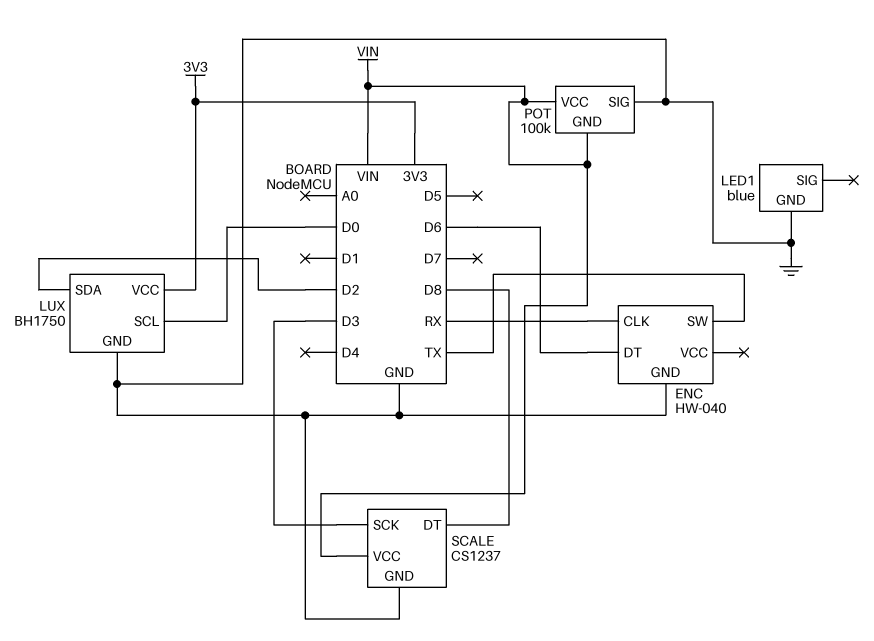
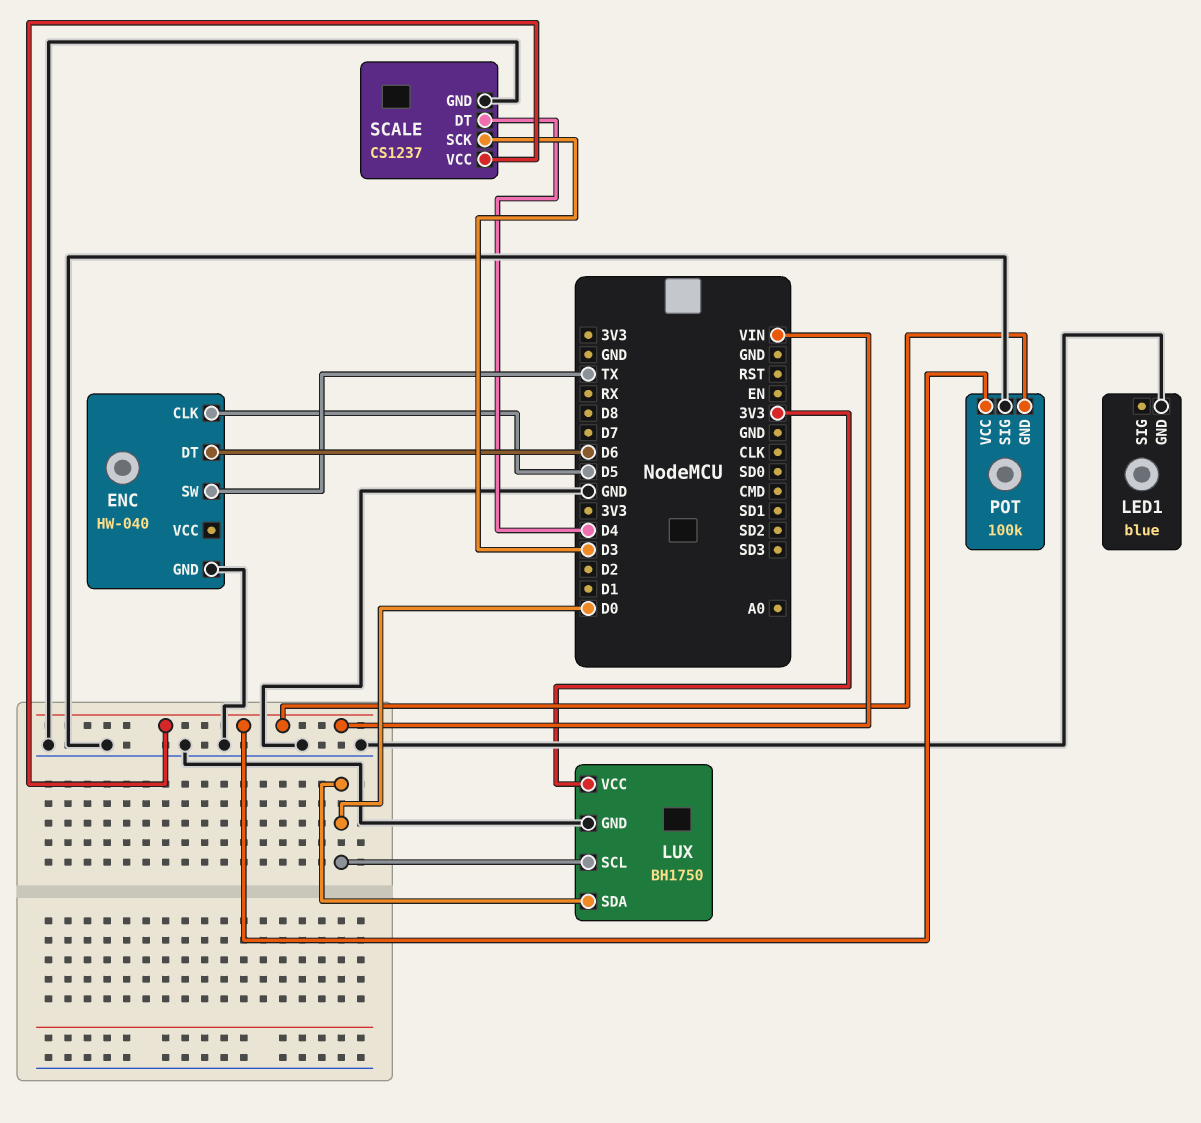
ENC pin CLK: RX -> D5
LUX pin SDA: D2 -> D0
SCALE pin DT: D8 -> D4

